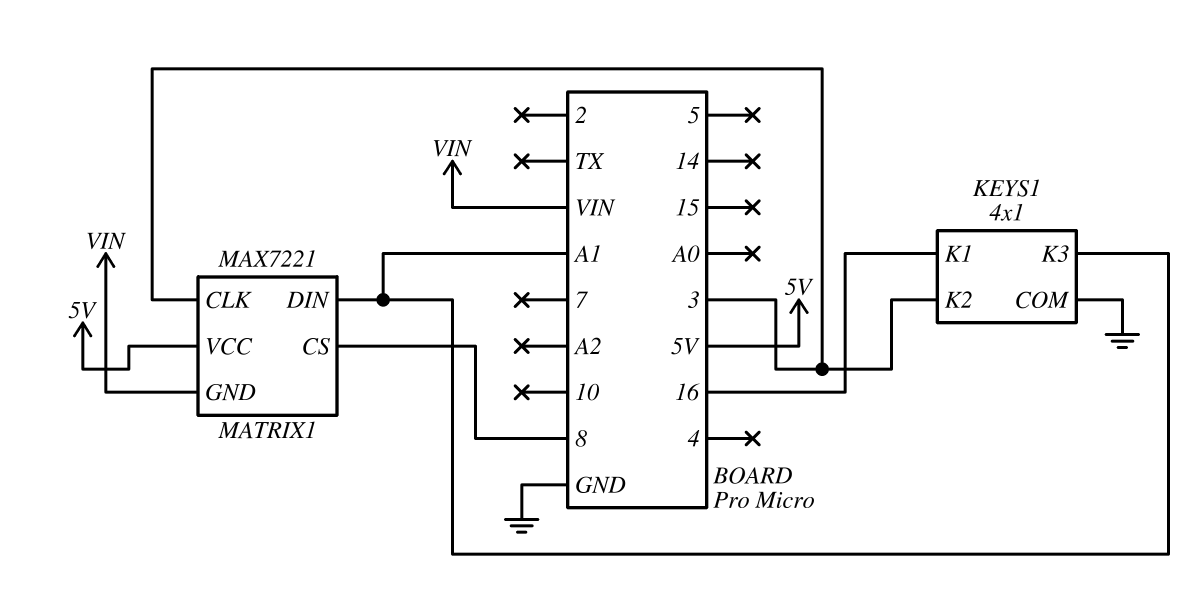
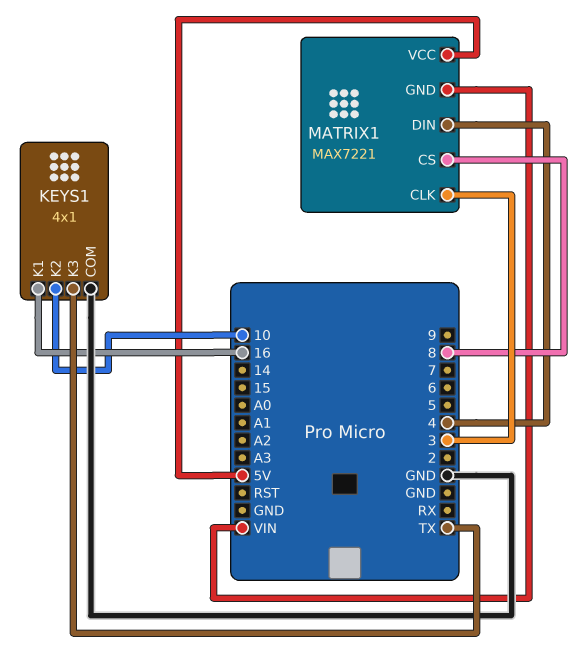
KEYS1 pin K2: 3 -> 10
KEYS1 pin K3: A1 -> TX
MATRIX1 pin DIN: A1 -> 4

